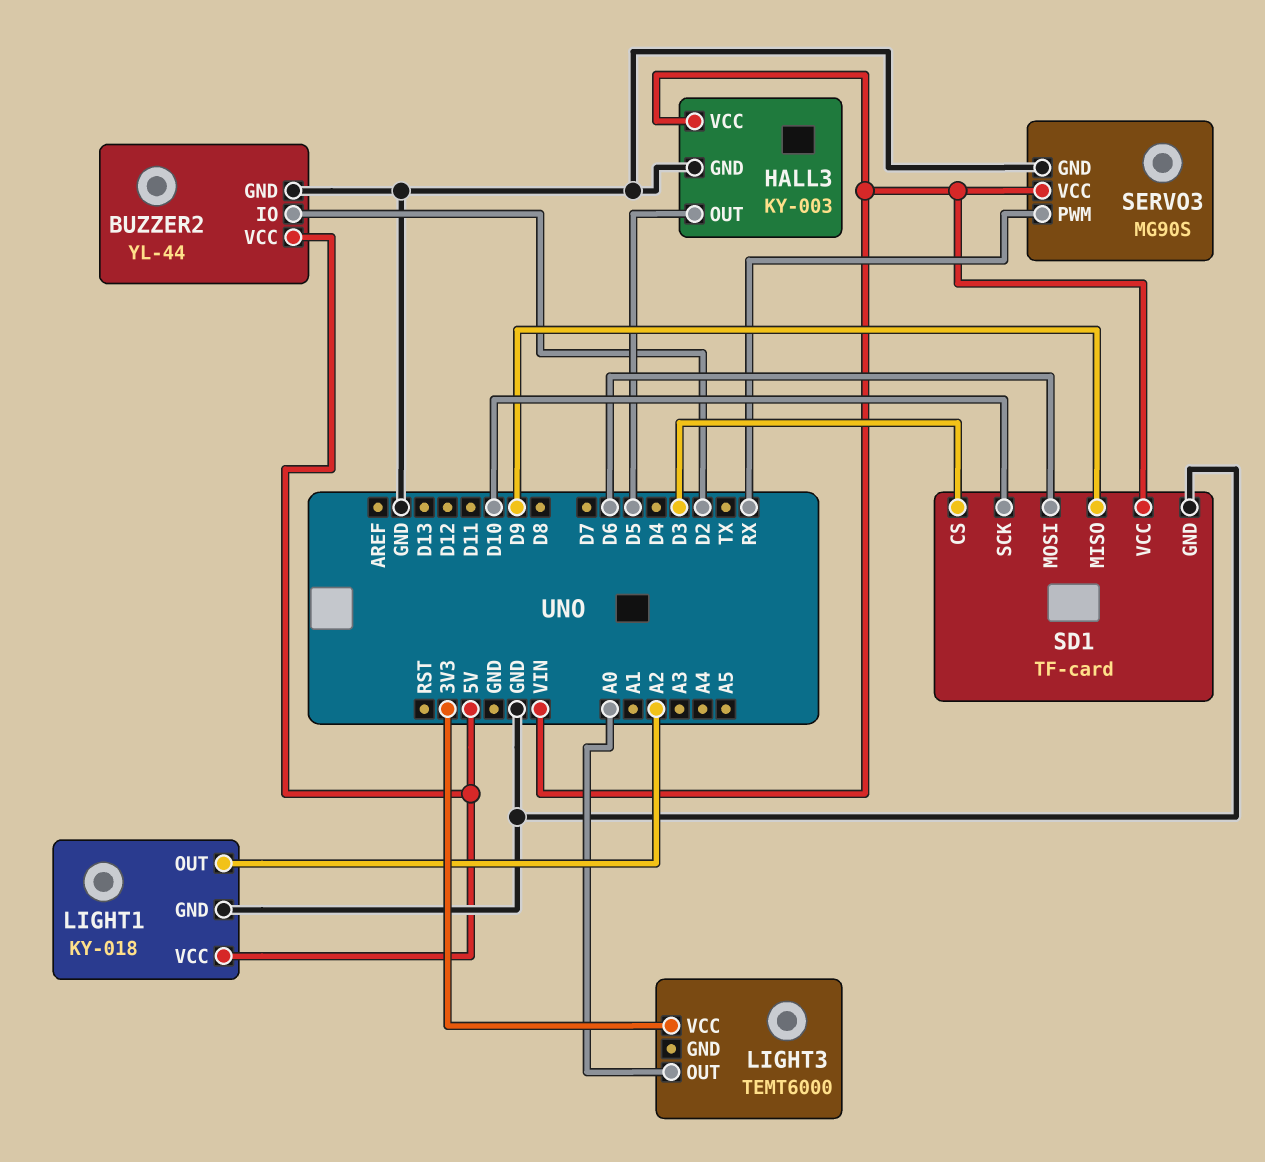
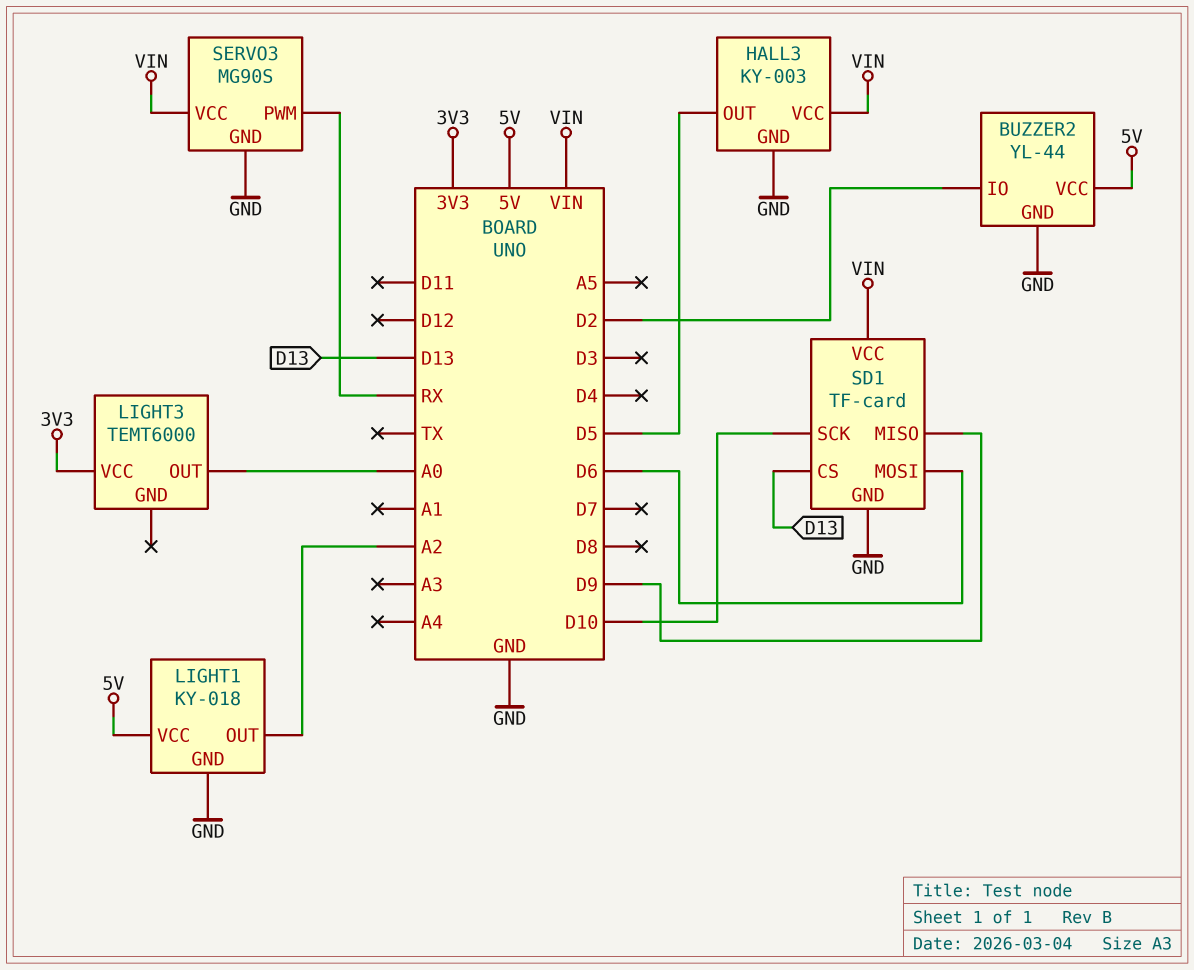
SD1 pin CS: D3 -> D13

